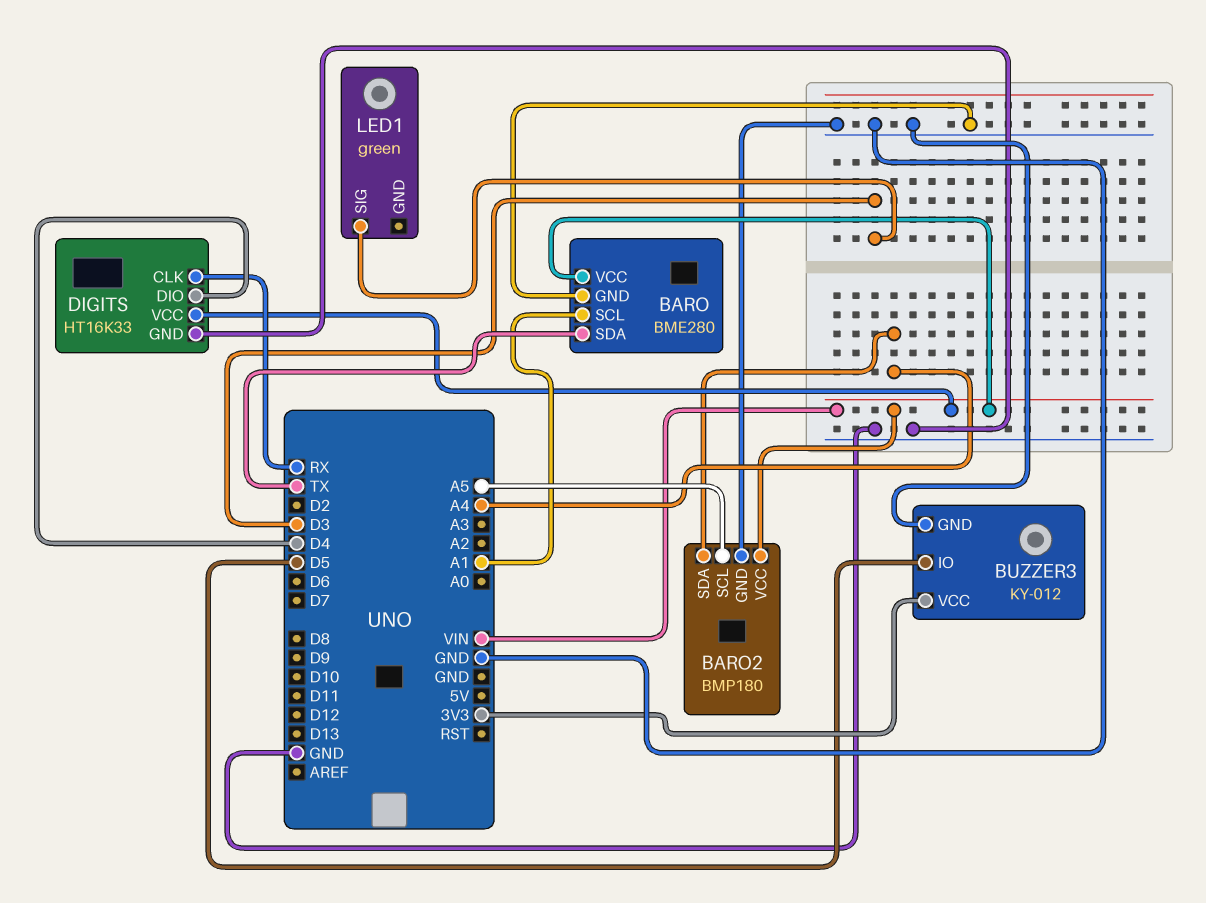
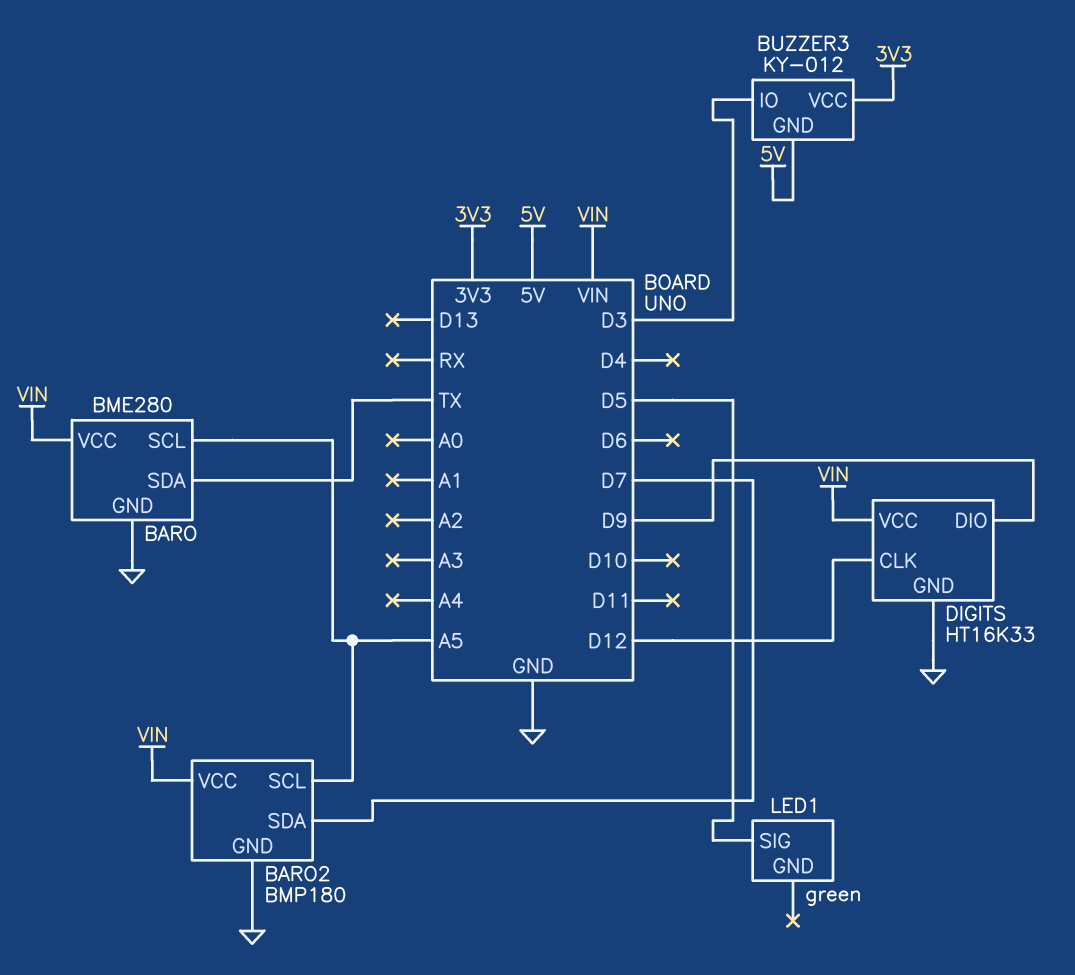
BARO pin SCL: A1 -> A5
BARO2 pin SDA: A4 -> D7
BUZZER3 pin GND: GND -> 5V
BUZZER3 pin IO: D5 -> D3
DIGITS pin CLK: RX -> D12
DIGITS pin DIO: D4 -> D9
LED1 pin SIG: D3 -> D5

